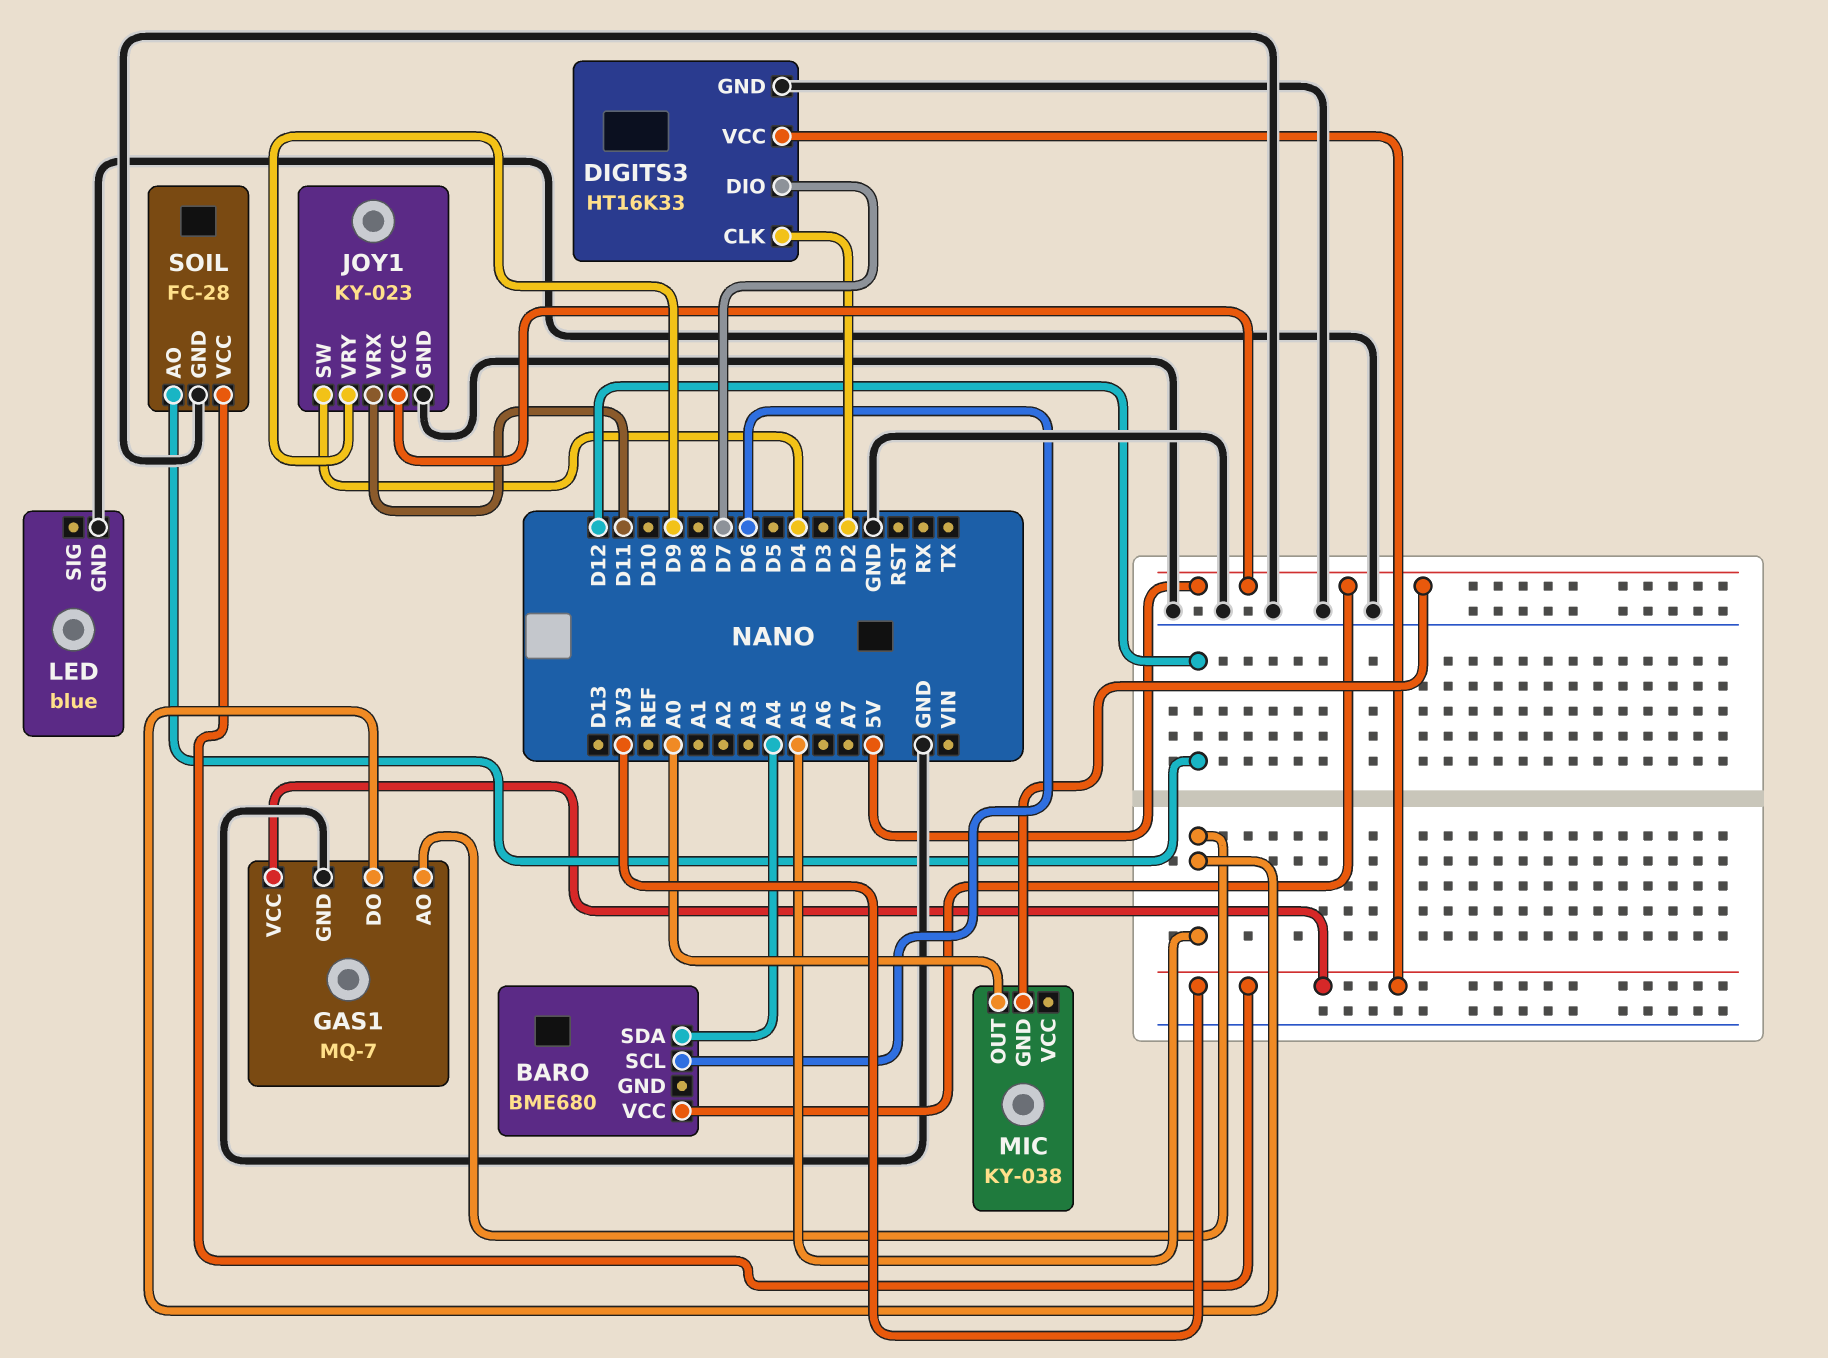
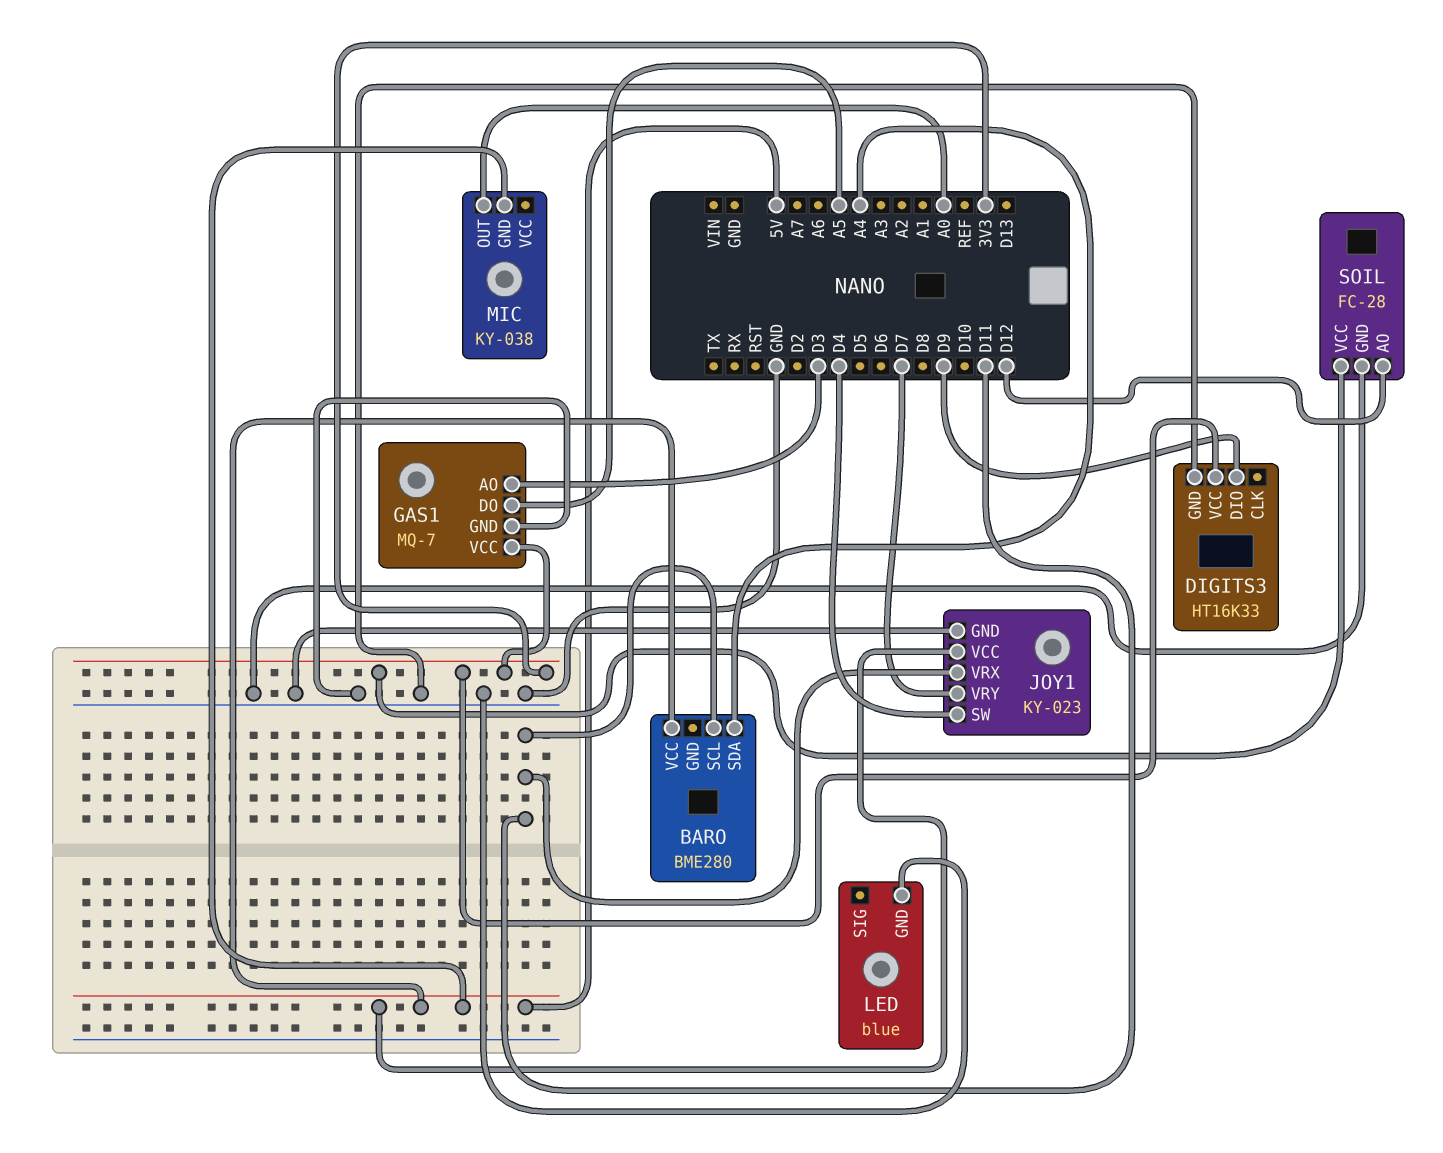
BARO: BME680 -> BME280
BARO pin SCL: D6 -> D11
DIGITS3 pin CLK: D2 -> none
DIGITS3 pin DIO: D7 -> D9
GAS1 pin AO: A5 -> D3
JOY1 pin VRY: D9 -> D7

